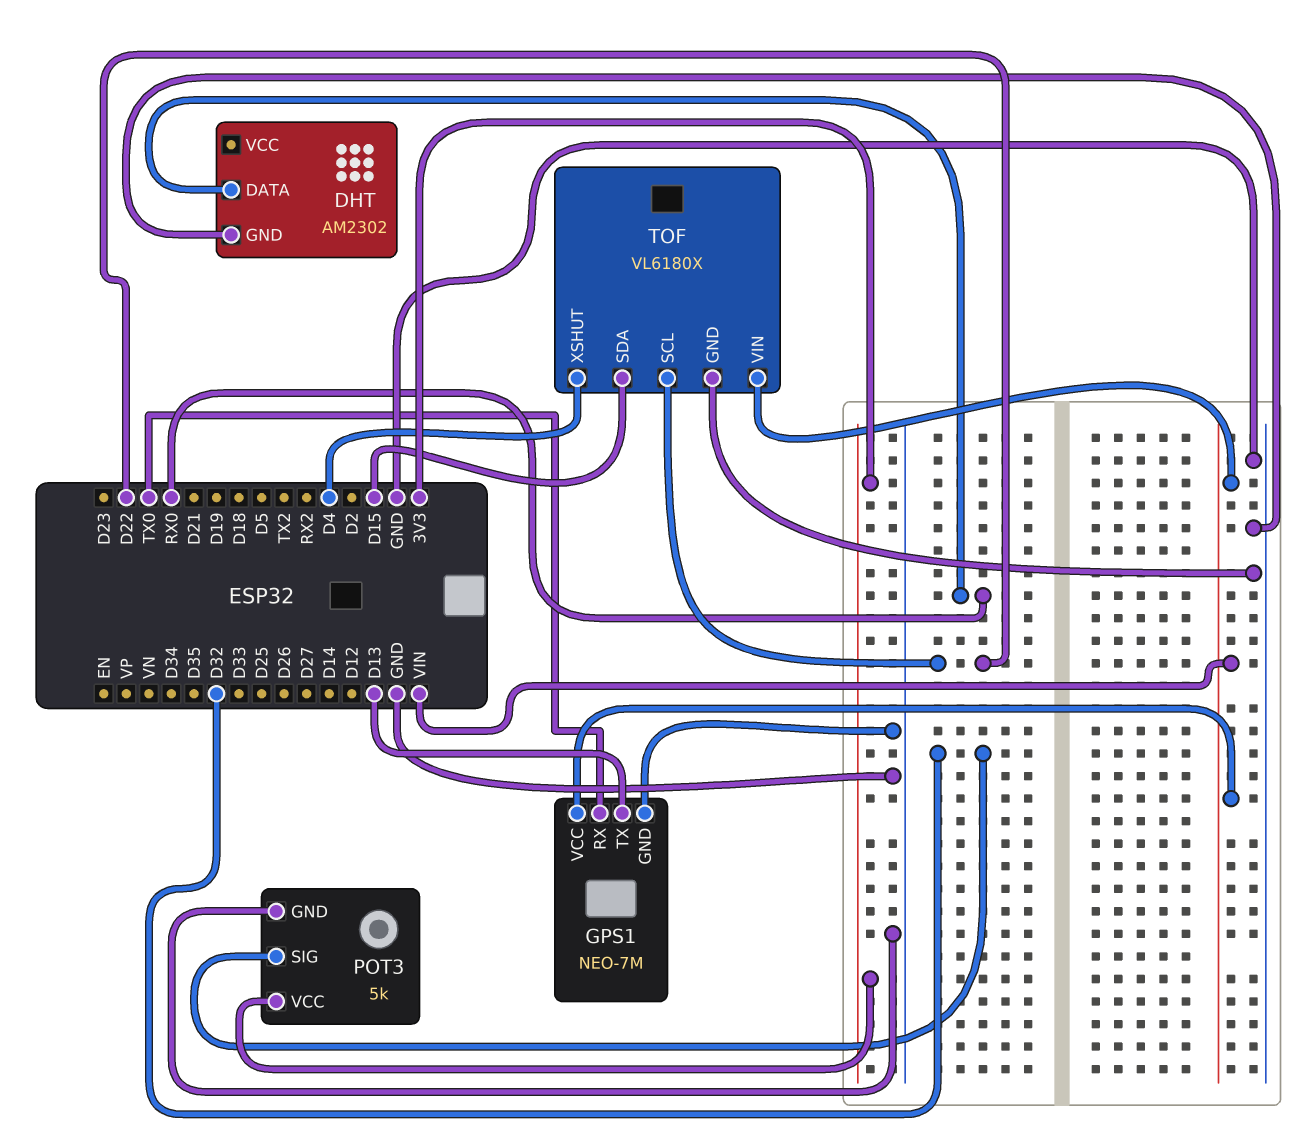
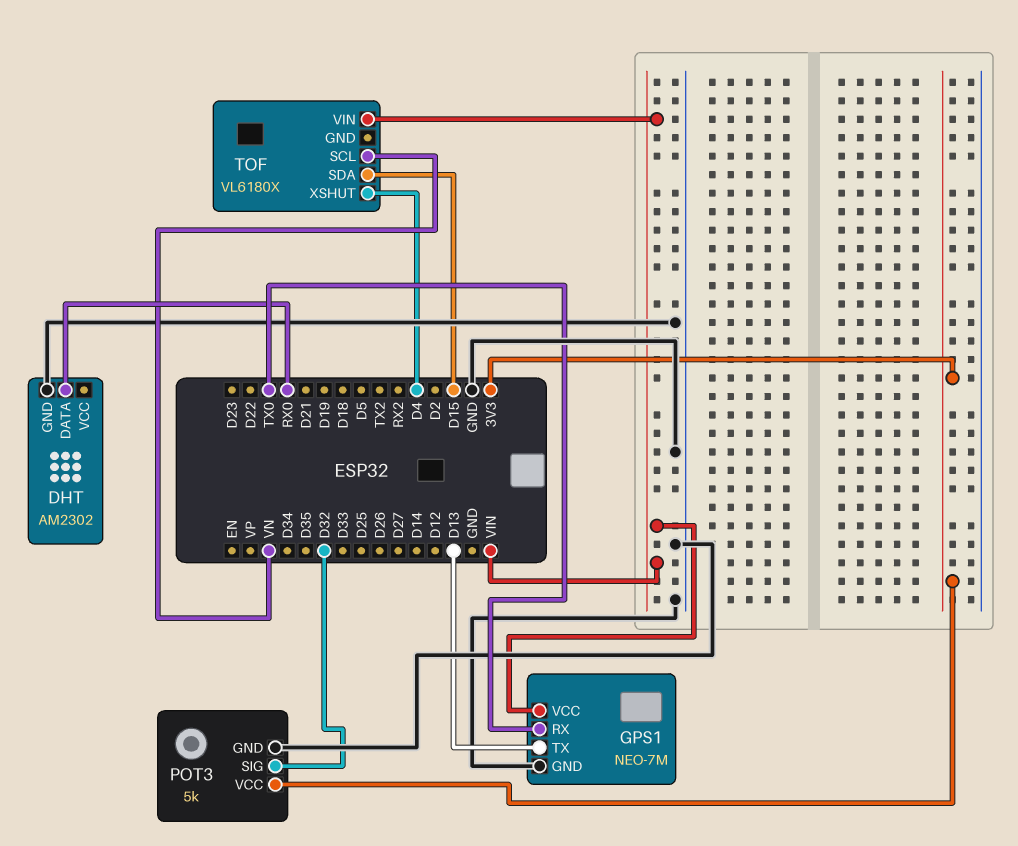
TOF pin GND: GND -> none
TOF pin SCL: D22 -> VN

